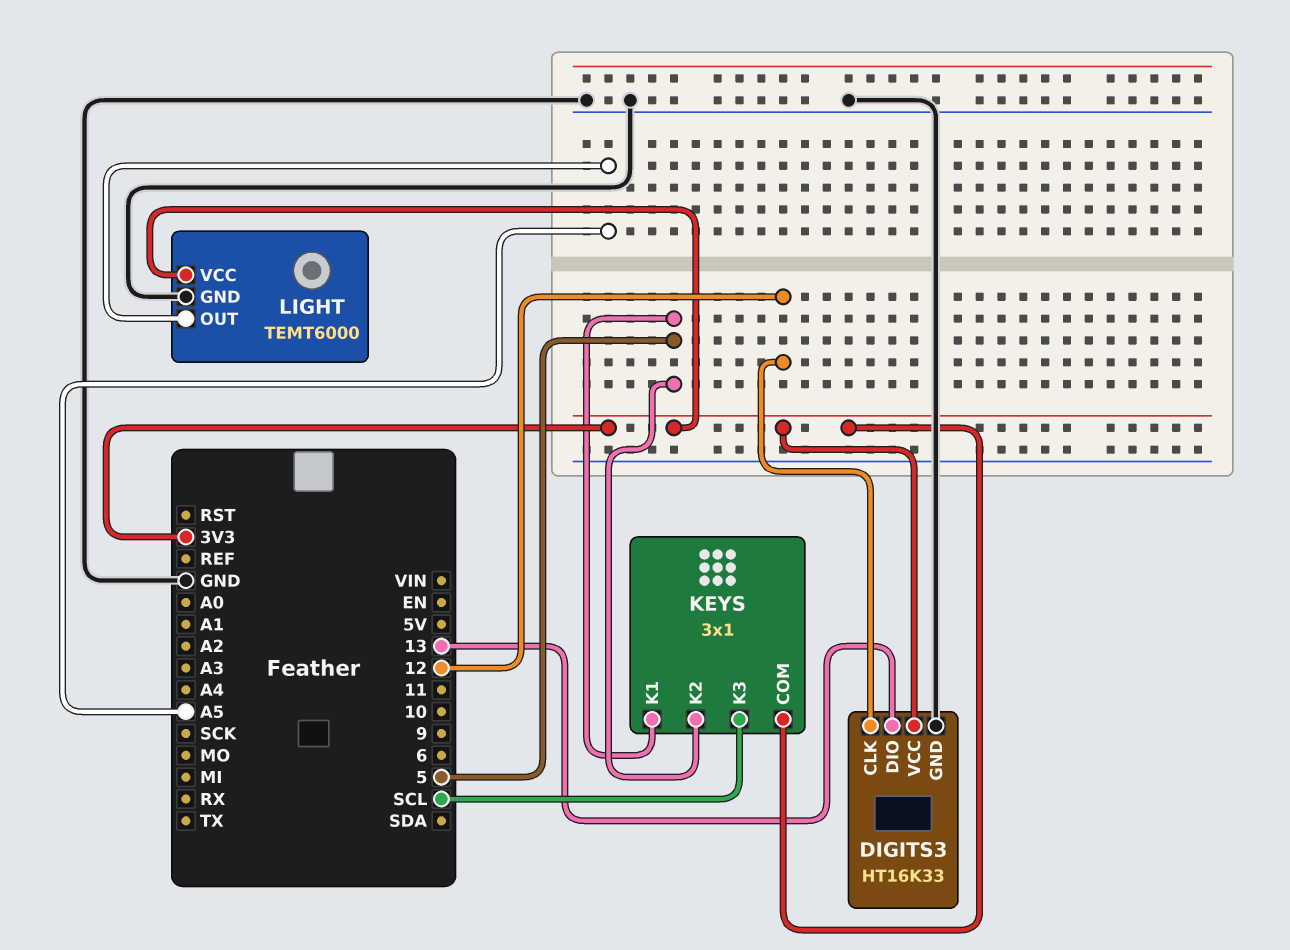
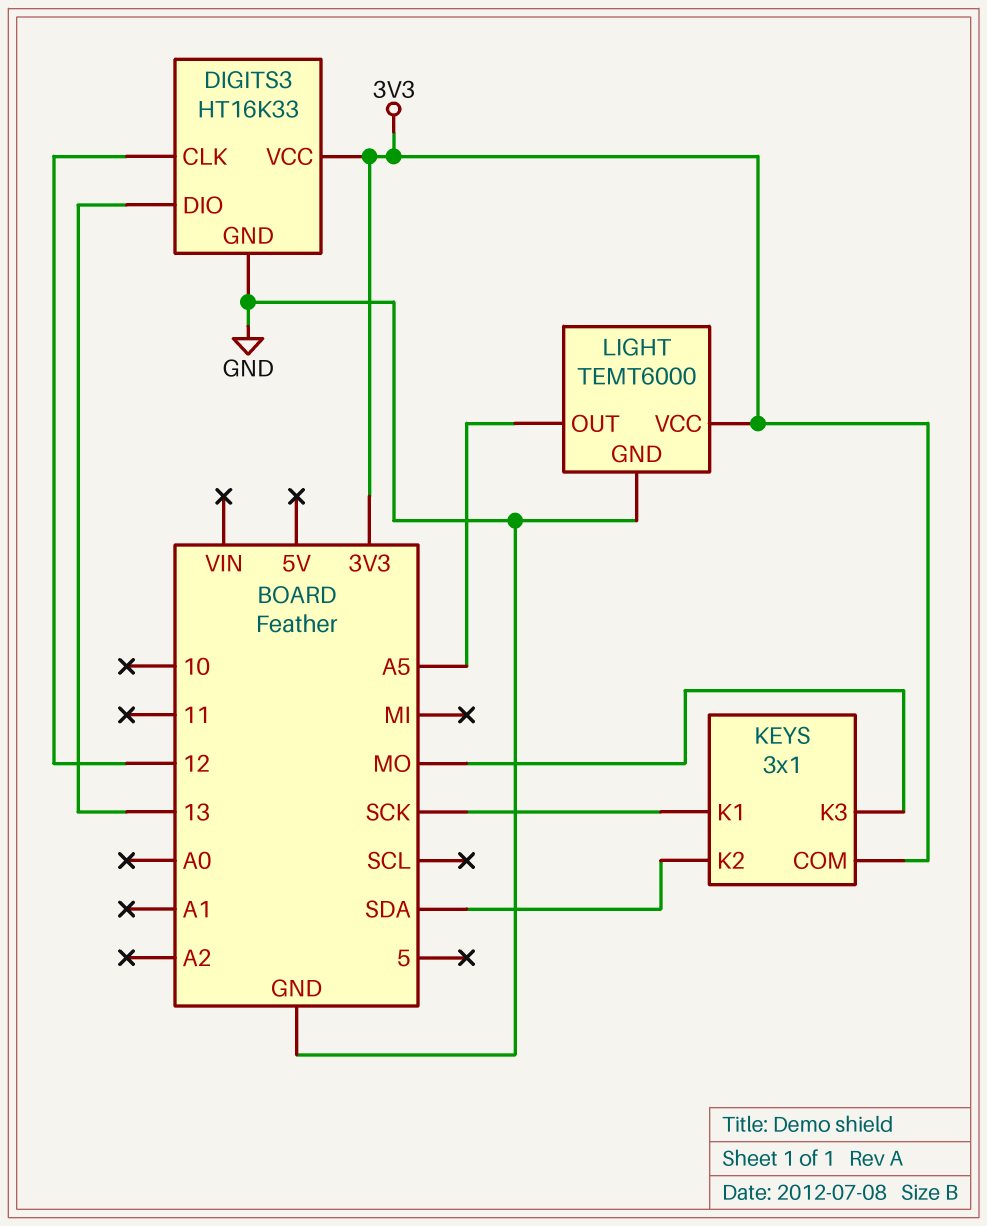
KEYS pin K1: 5 -> SCK
KEYS pin K2: 5 -> SDA
KEYS pin K3: SCL -> MO

